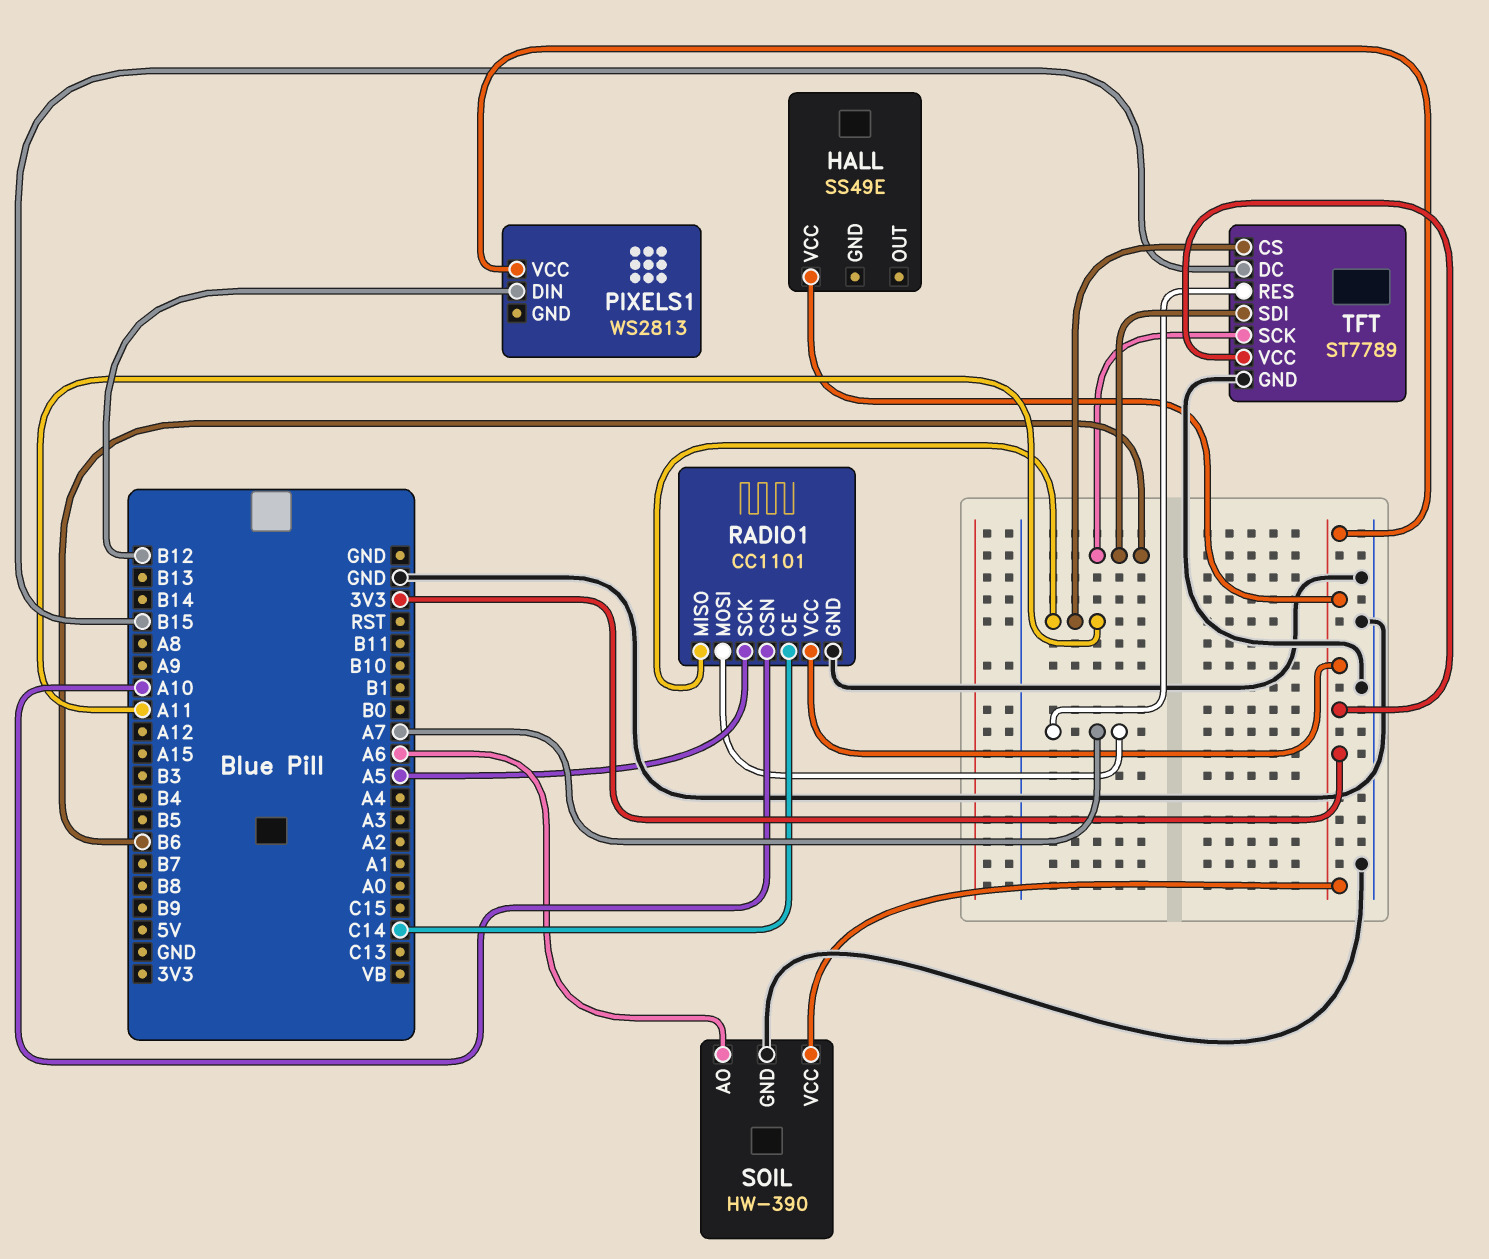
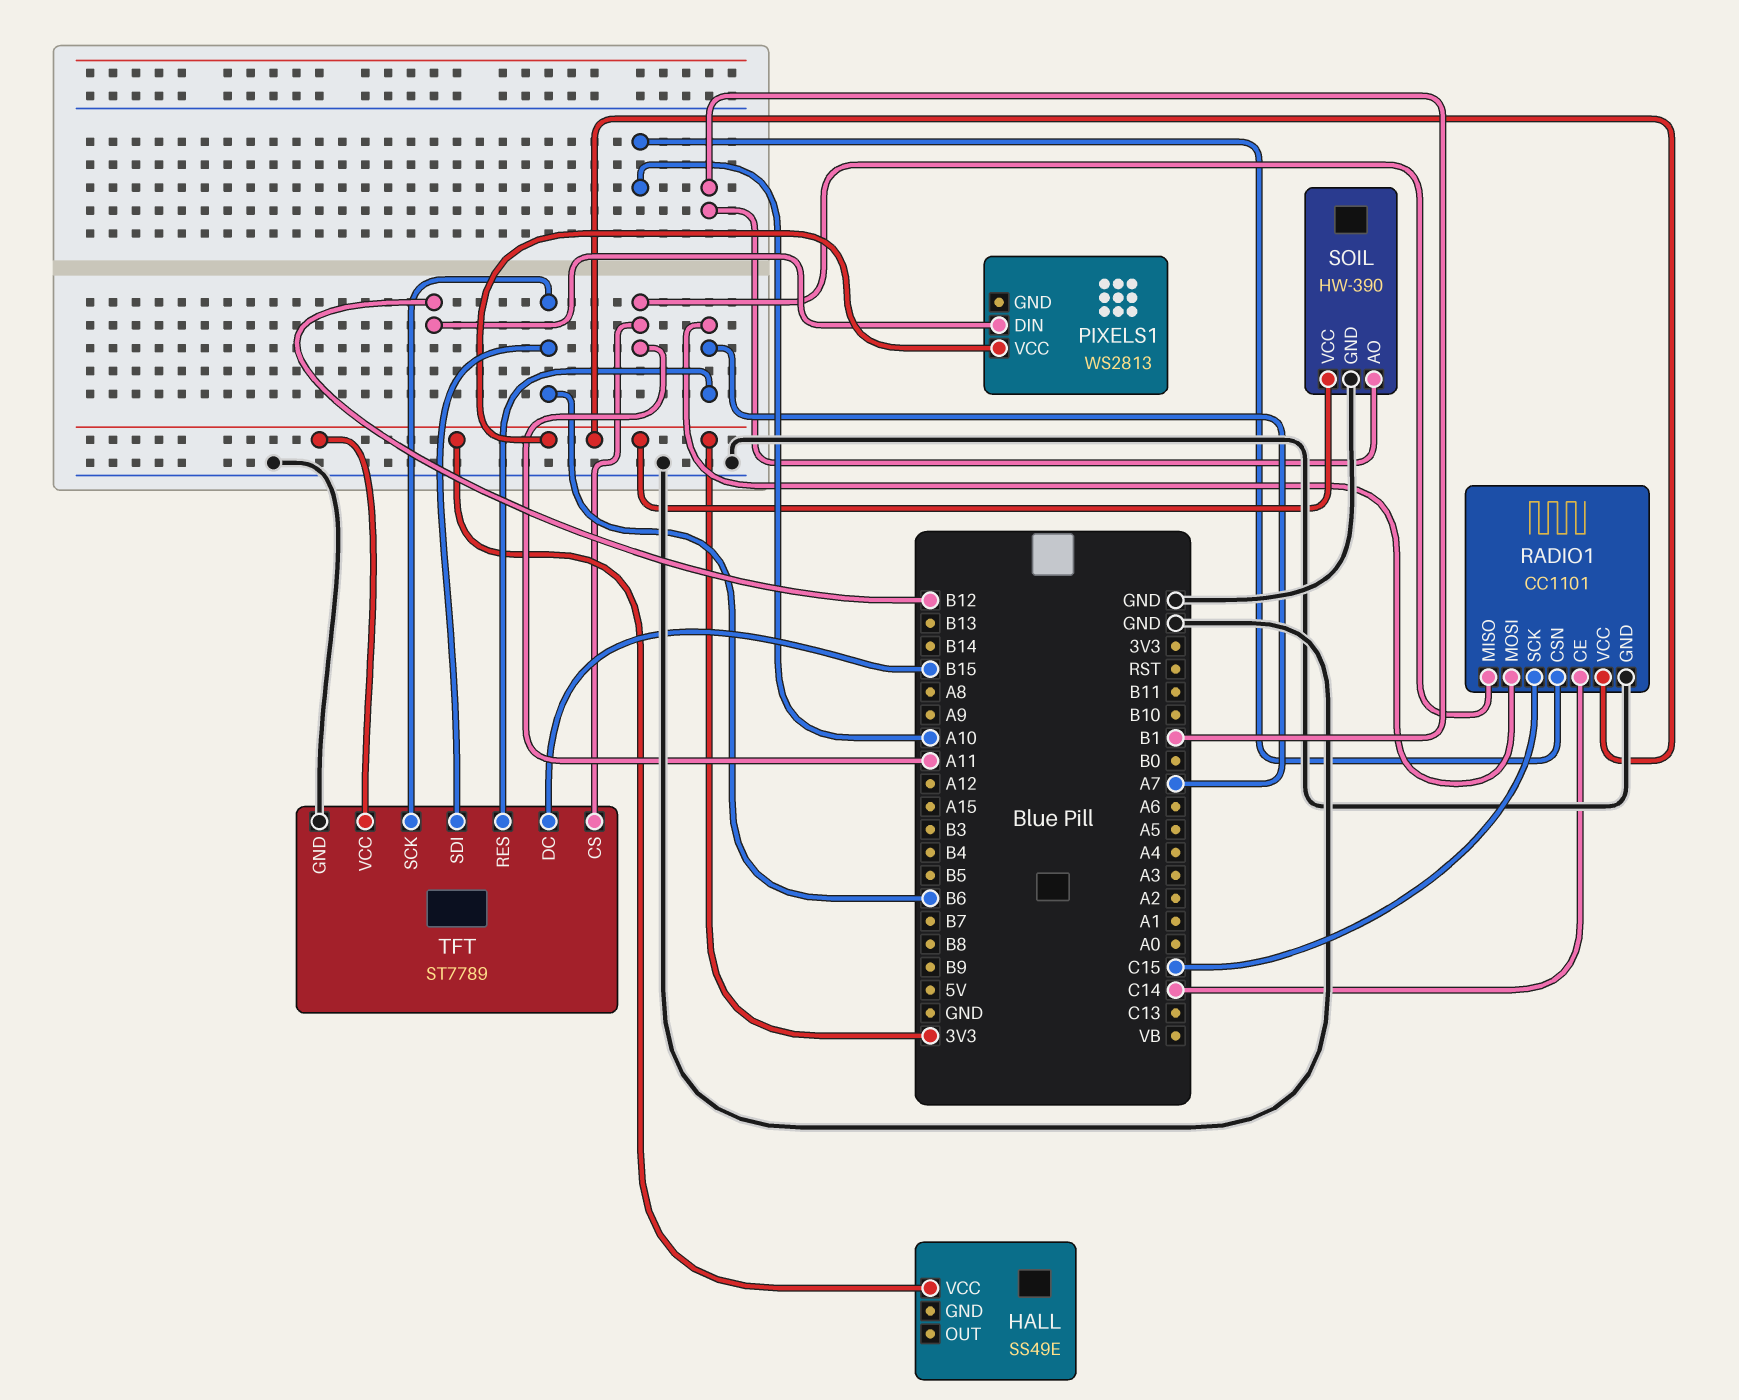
RADIO1 pin SCK: A5 -> C15
SOIL pin AO: A6 -> B1

